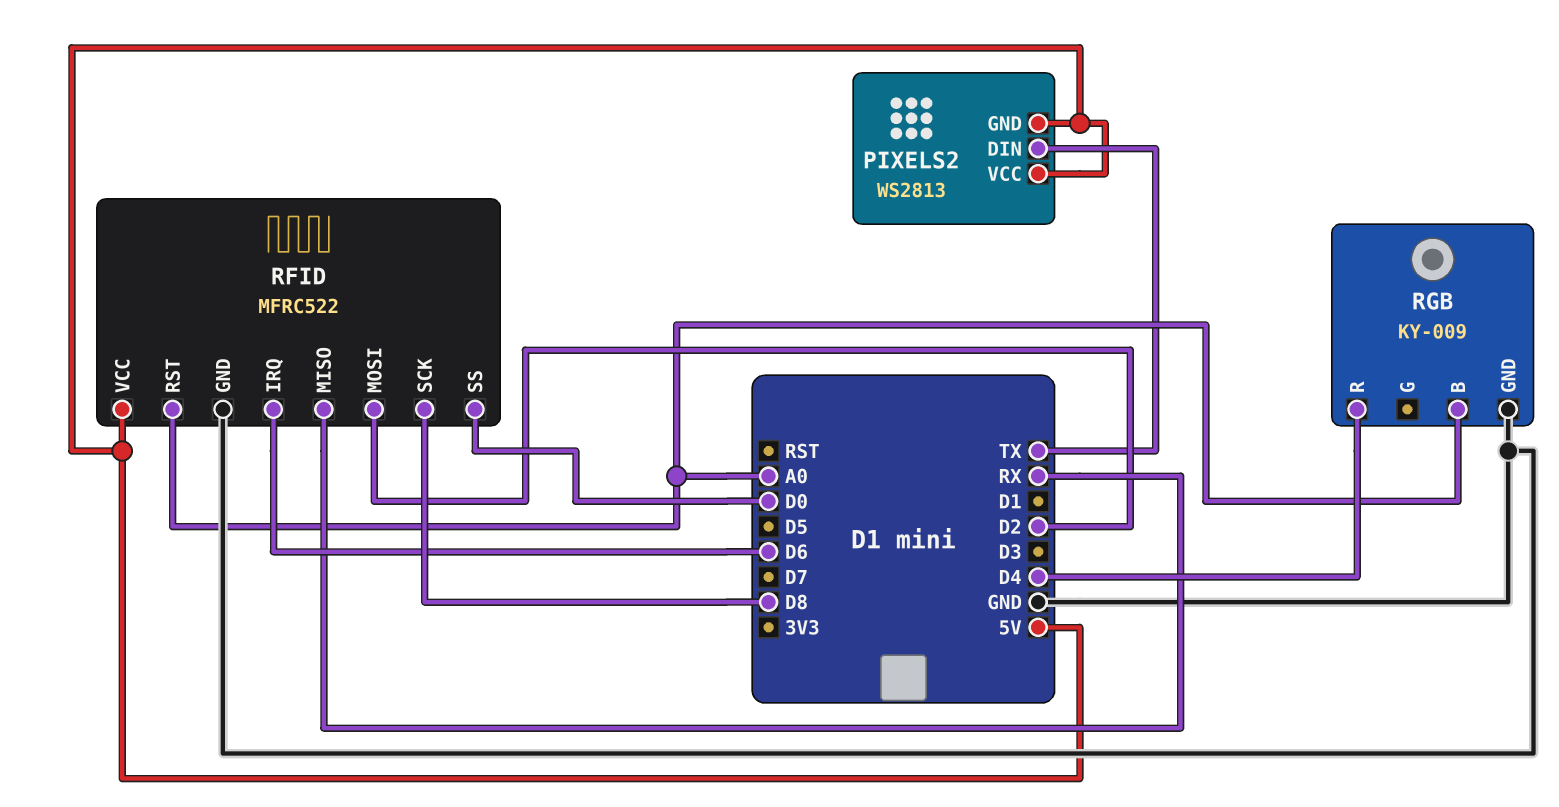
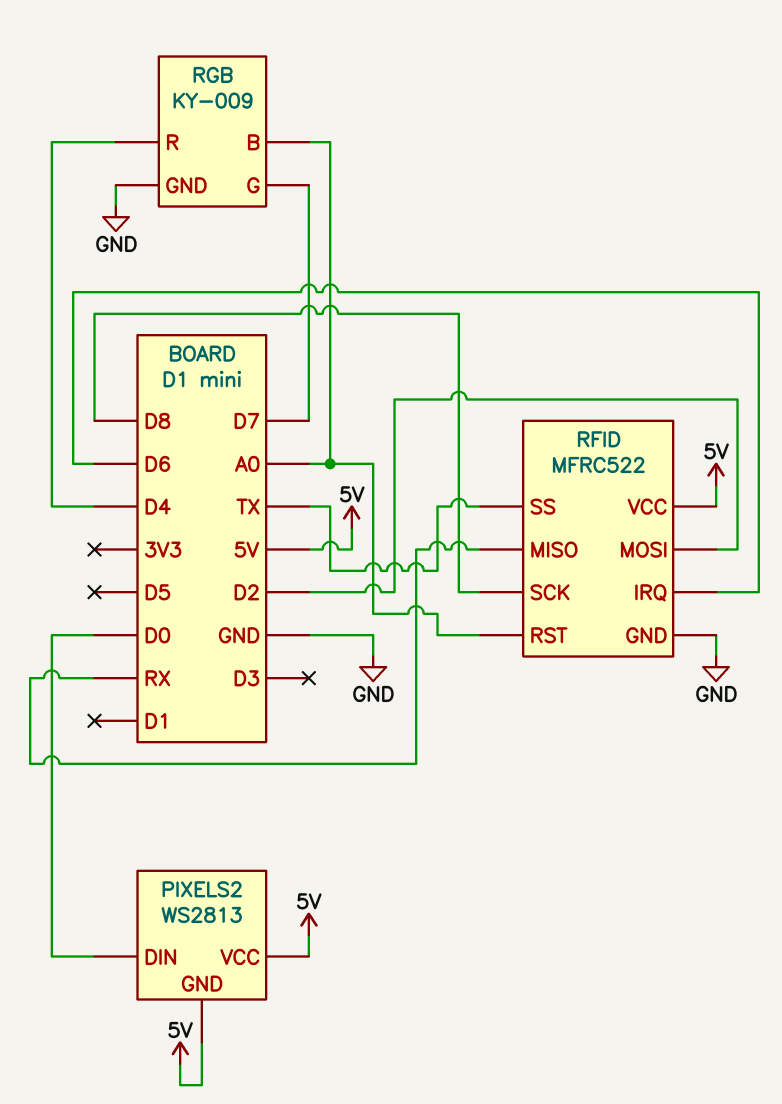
PIXELS2 pin DIN: TX -> D0
RFID pin SS: D0 -> TX
RGB pin G: none -> D7

